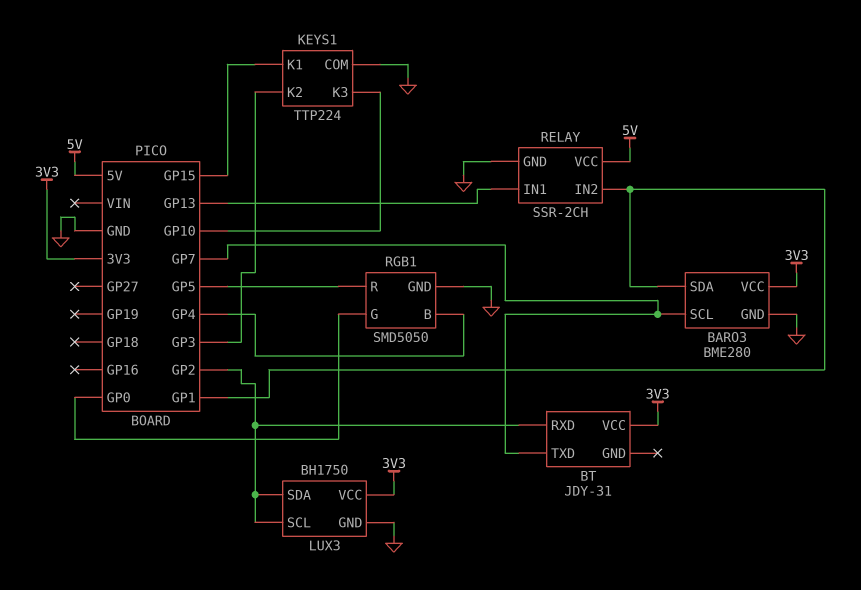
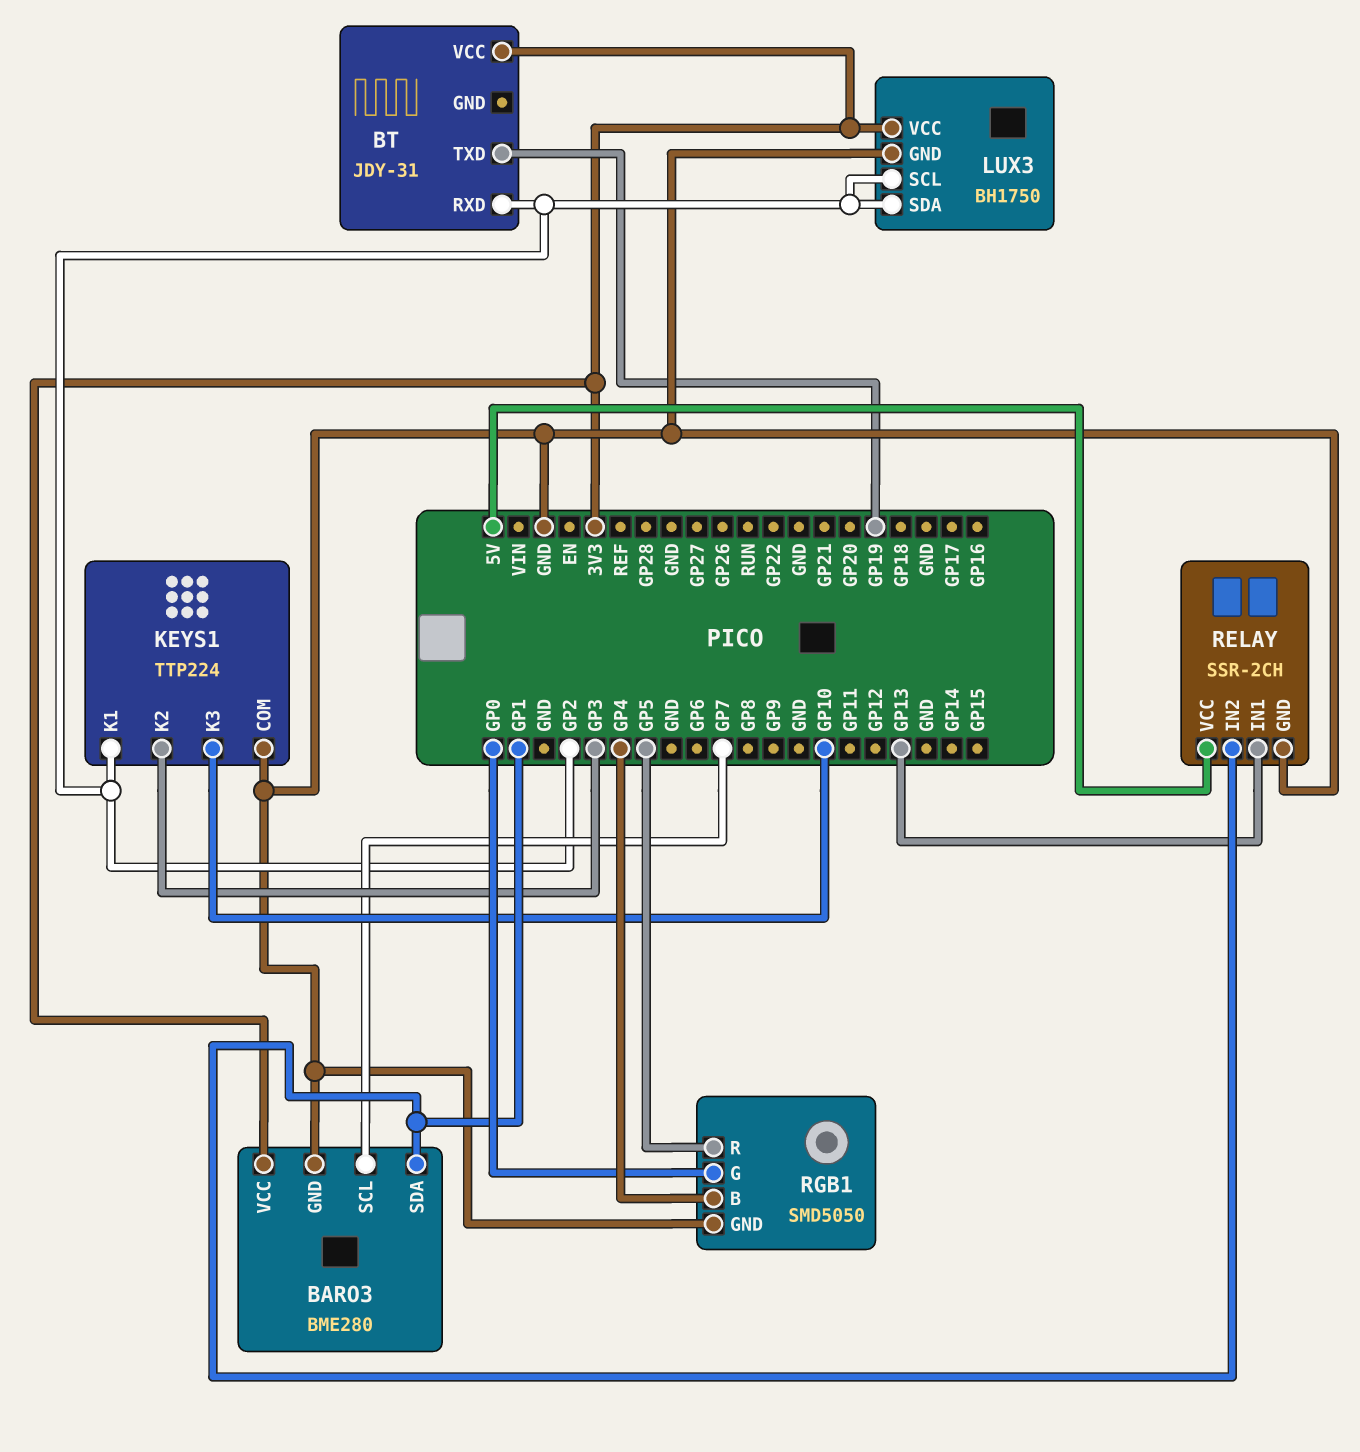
BT pin TXD: GP7 -> GP19
KEYS1 pin K1: GP15 -> GP2

